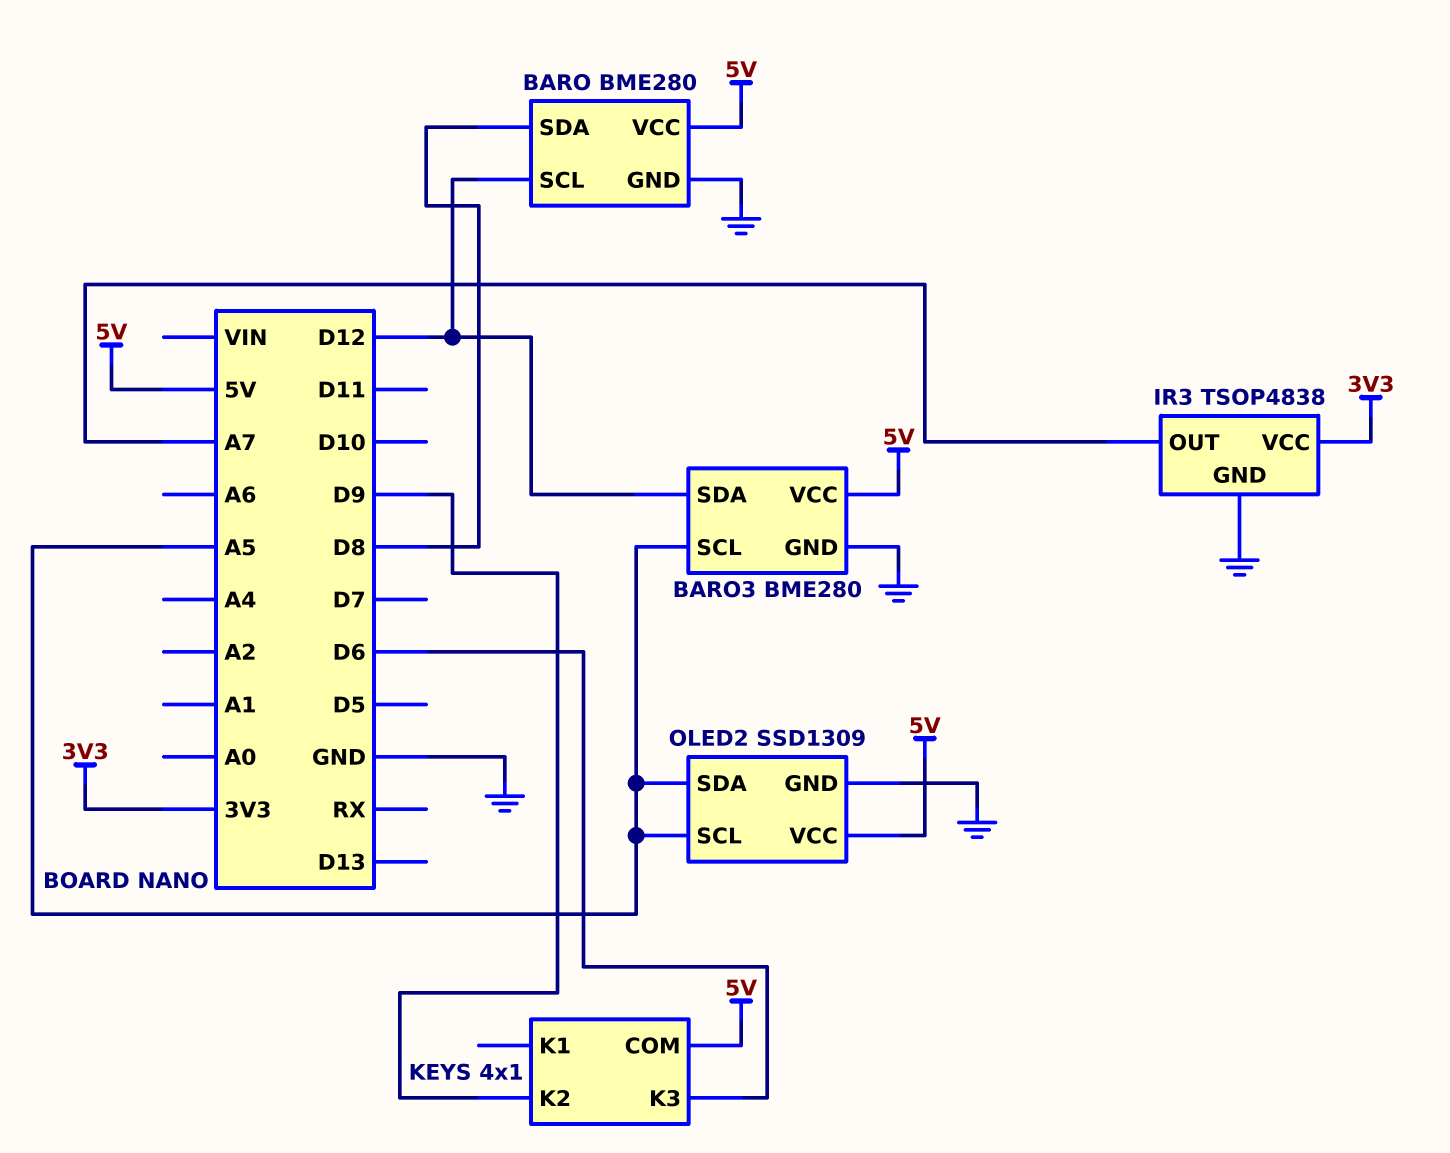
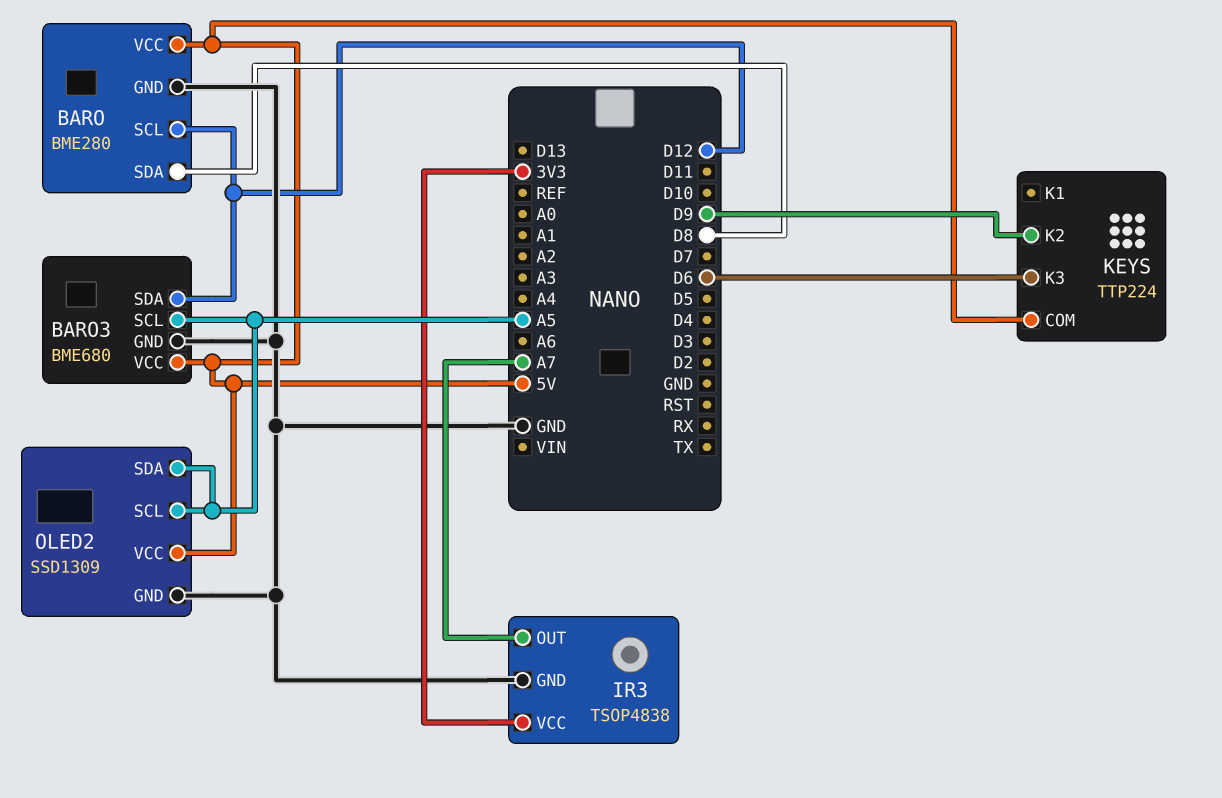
BARO3: BME280 -> BME680
KEYS: 4x1 -> TTP224

